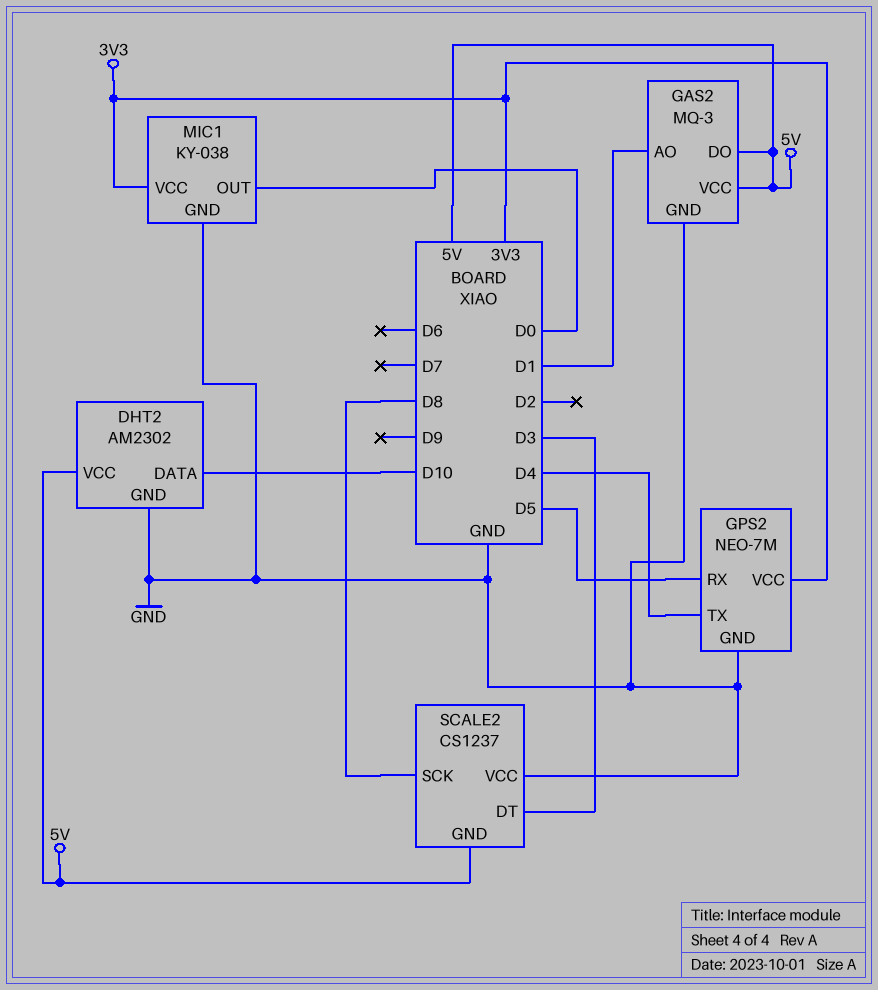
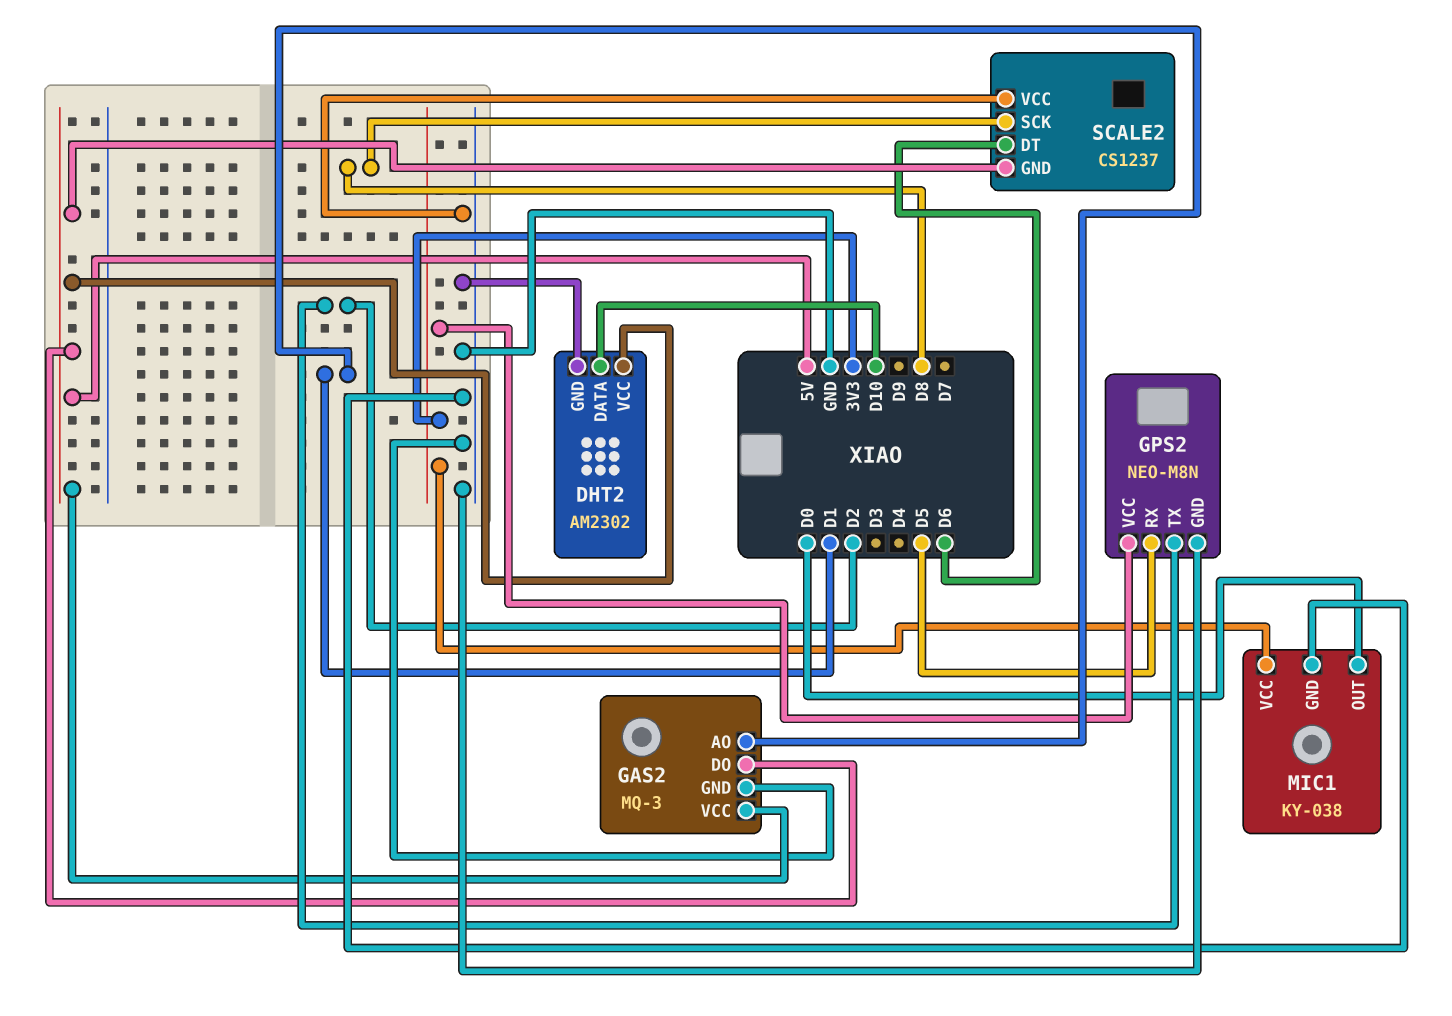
GPS2: NEO-7M -> NEO-M8N
GPS2 pin TX: D4 -> D2
SCALE2 pin DT: D3 -> D6

